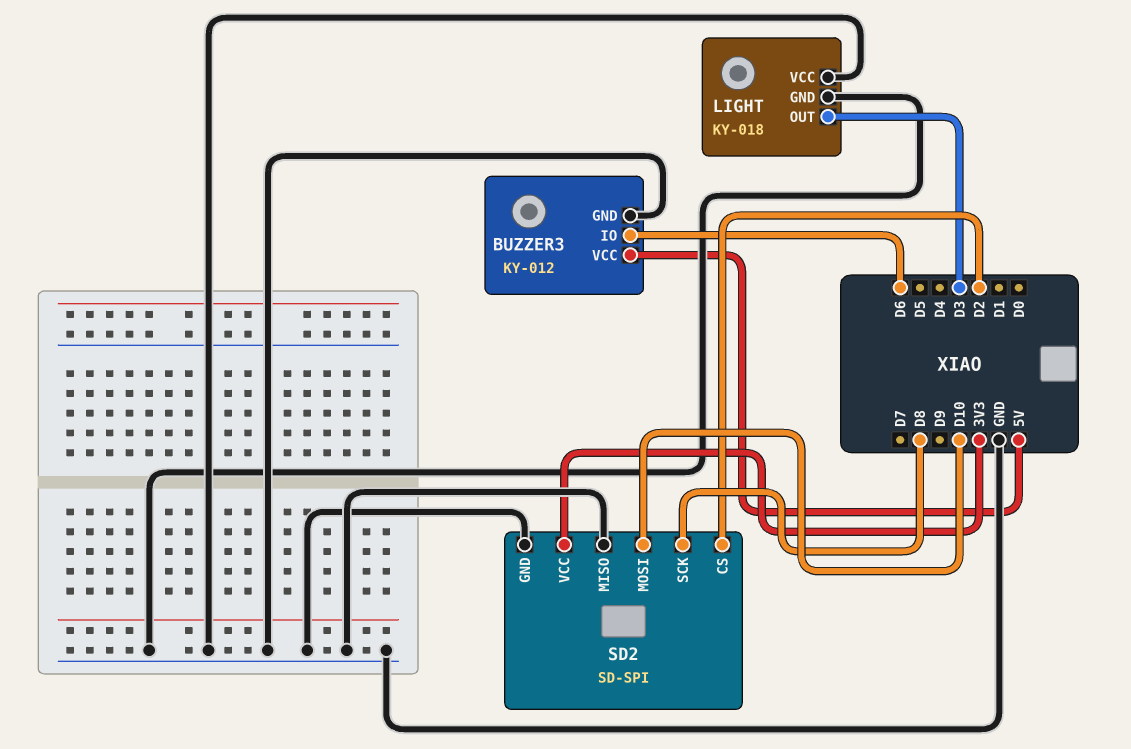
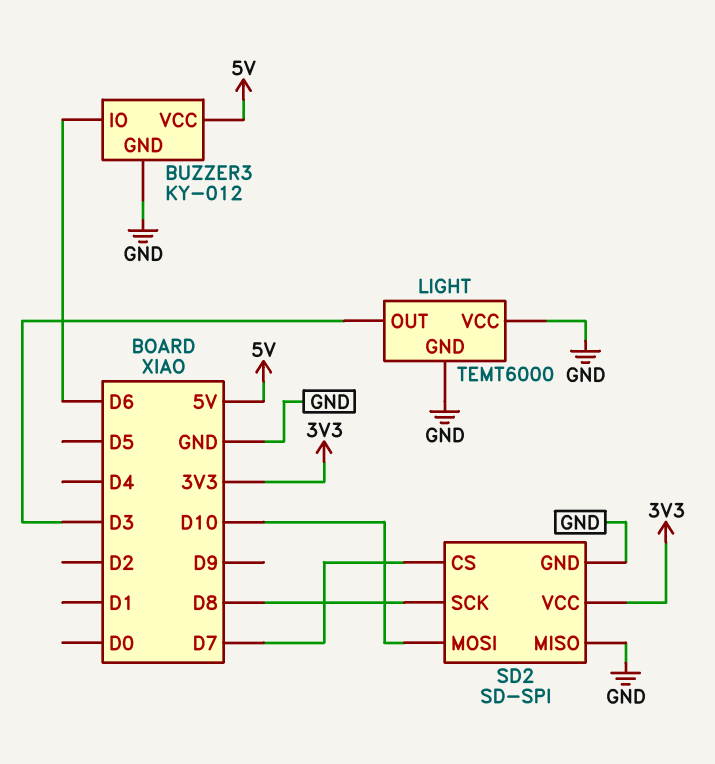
LIGHT: KY-018 -> TEMT6000
SD2 pin CS: D2 -> D7

